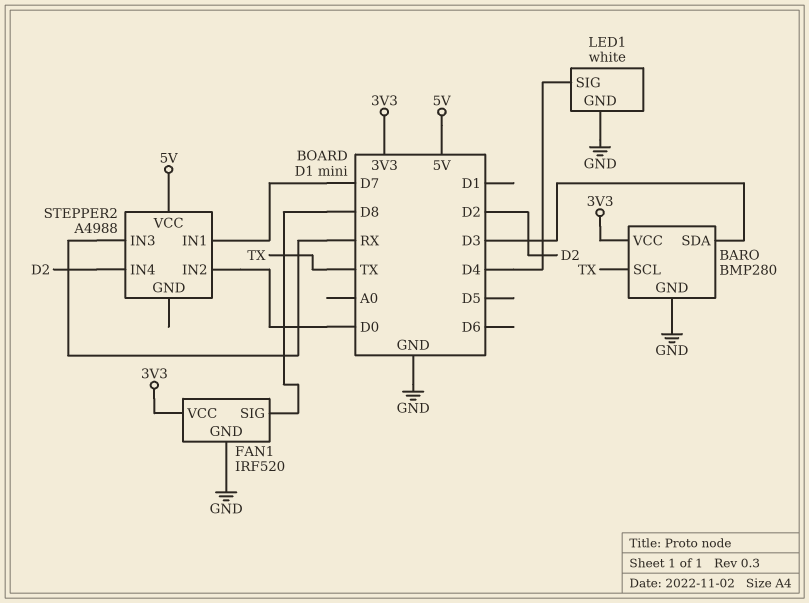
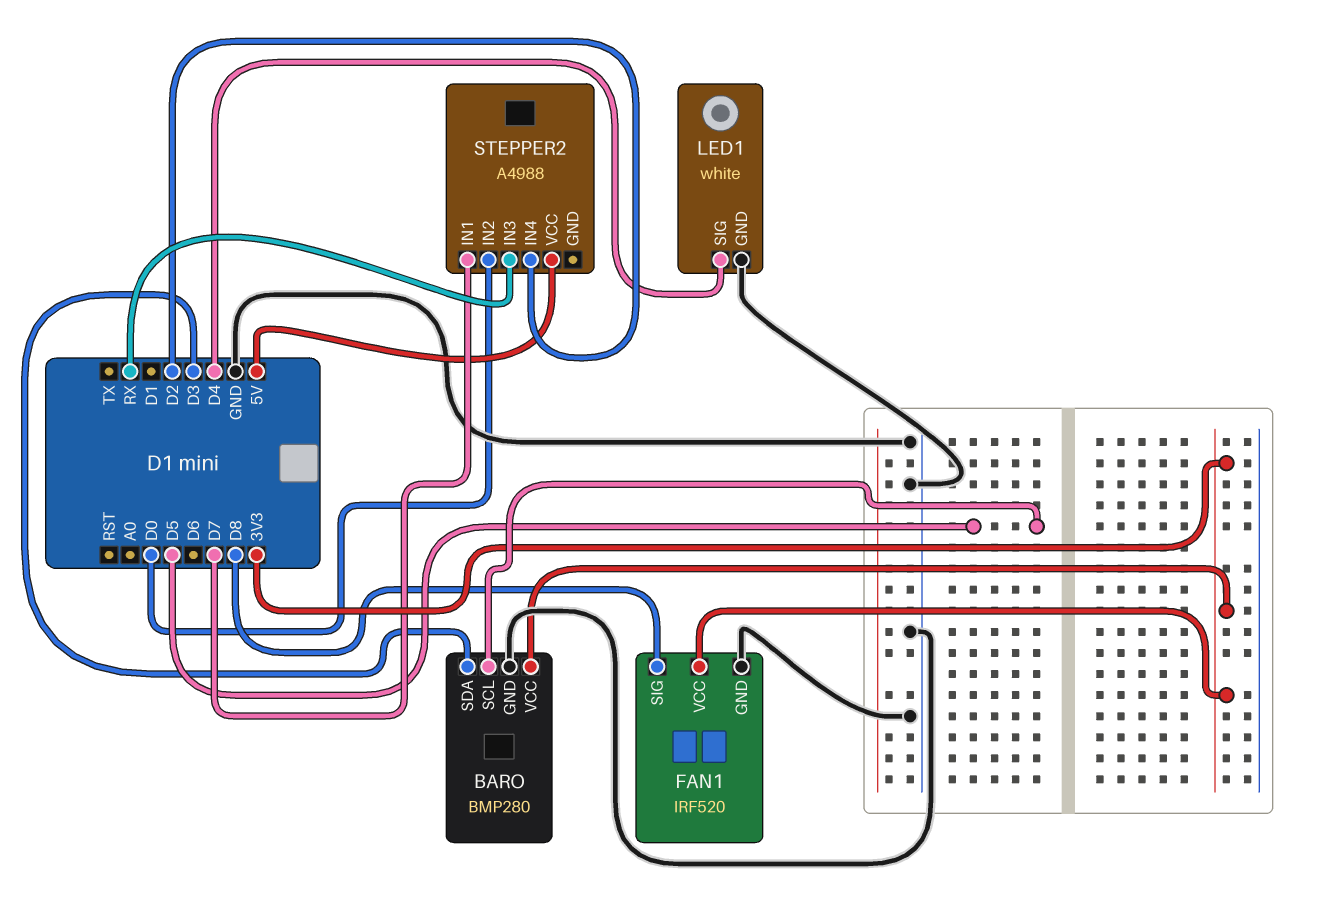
BARO pin SCL: TX -> D5

